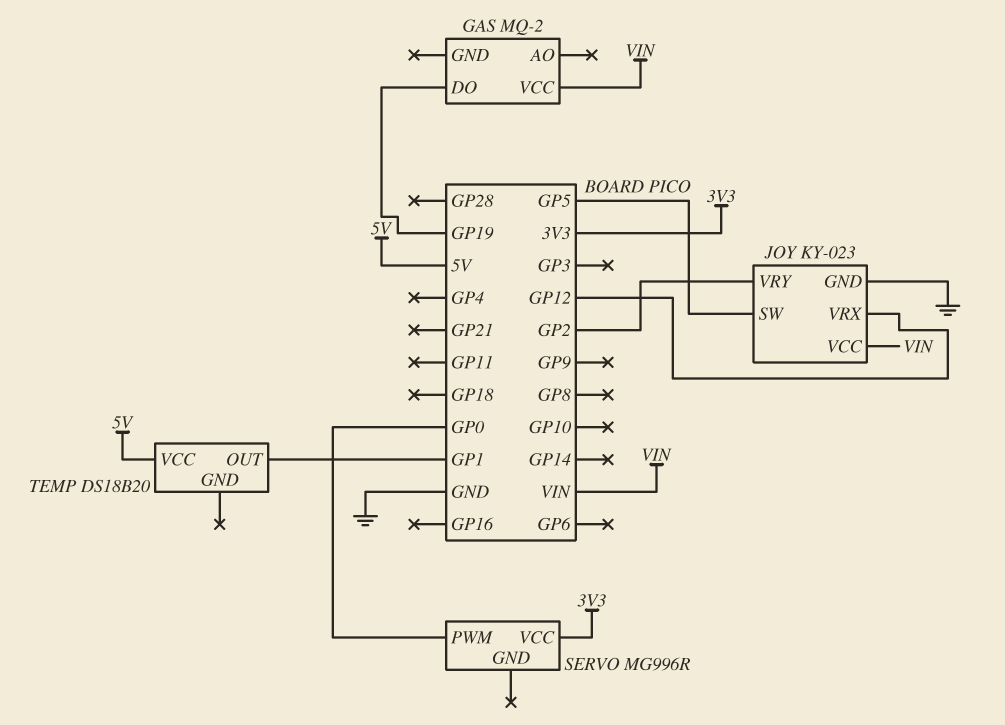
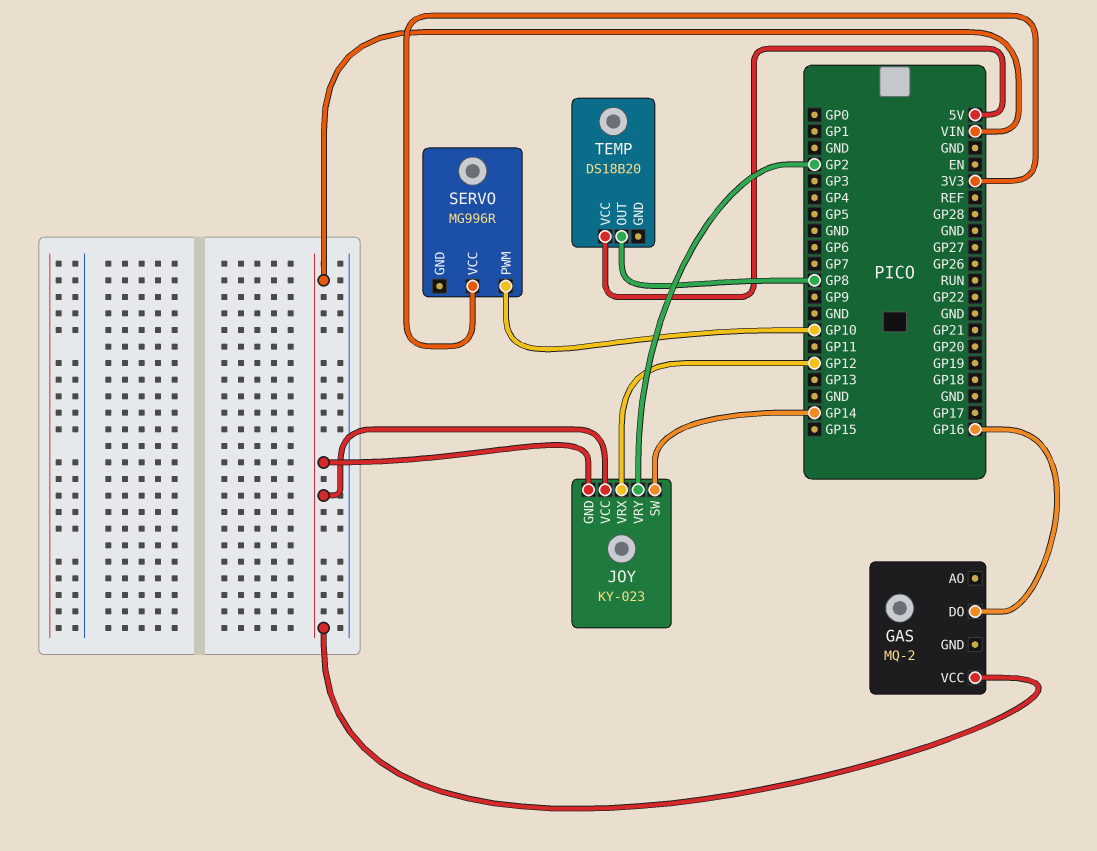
GAS pin DO: GP19 -> GP16
JOY pin GND: GND -> VIN
JOY pin SW: GP5 -> GP14
SERVO pin PWM: GP0 -> GP10
TEMP pin OUT: GP1 -> GP8

